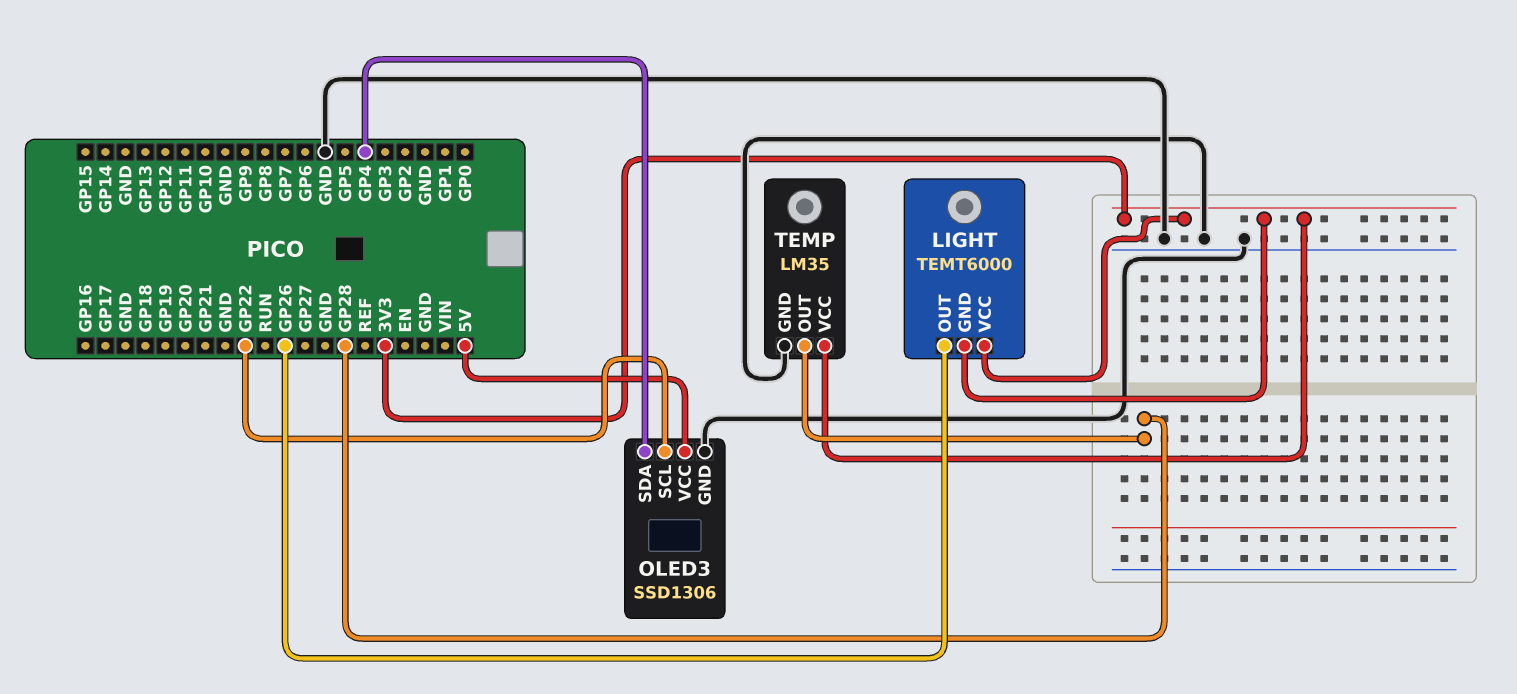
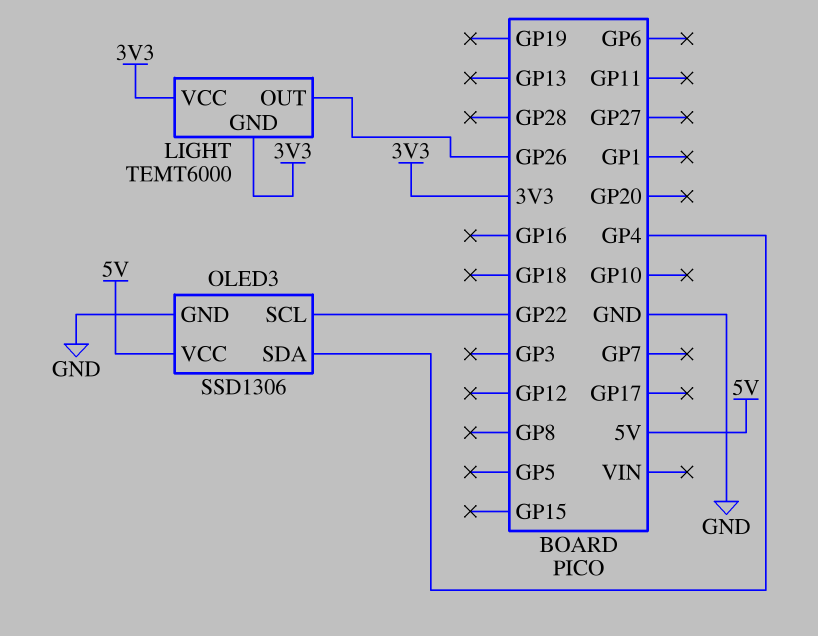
TEMP: LM35 -> none
TEMP pin GND: GND -> none
TEMP pin OUT: GP28 -> none
TEMP pin VCC: 3V3 -> none

